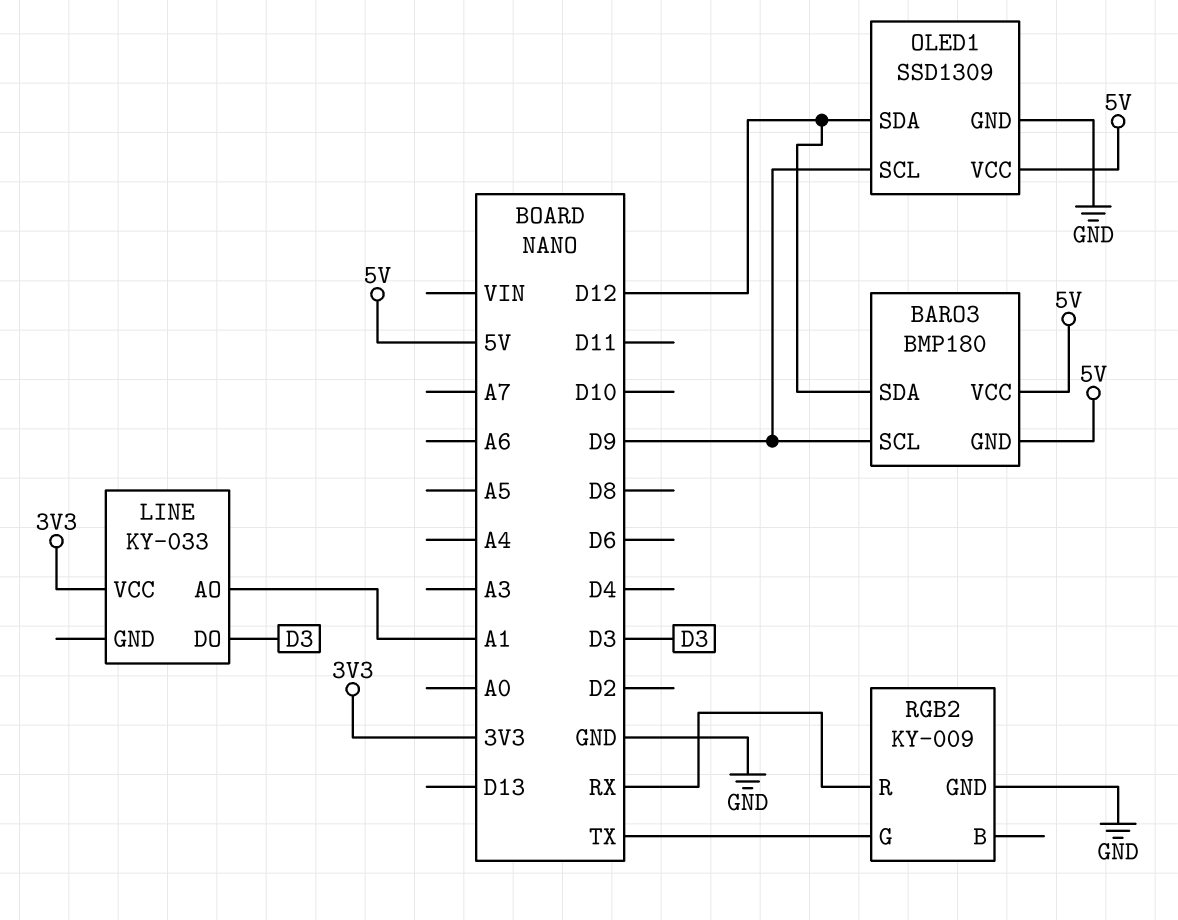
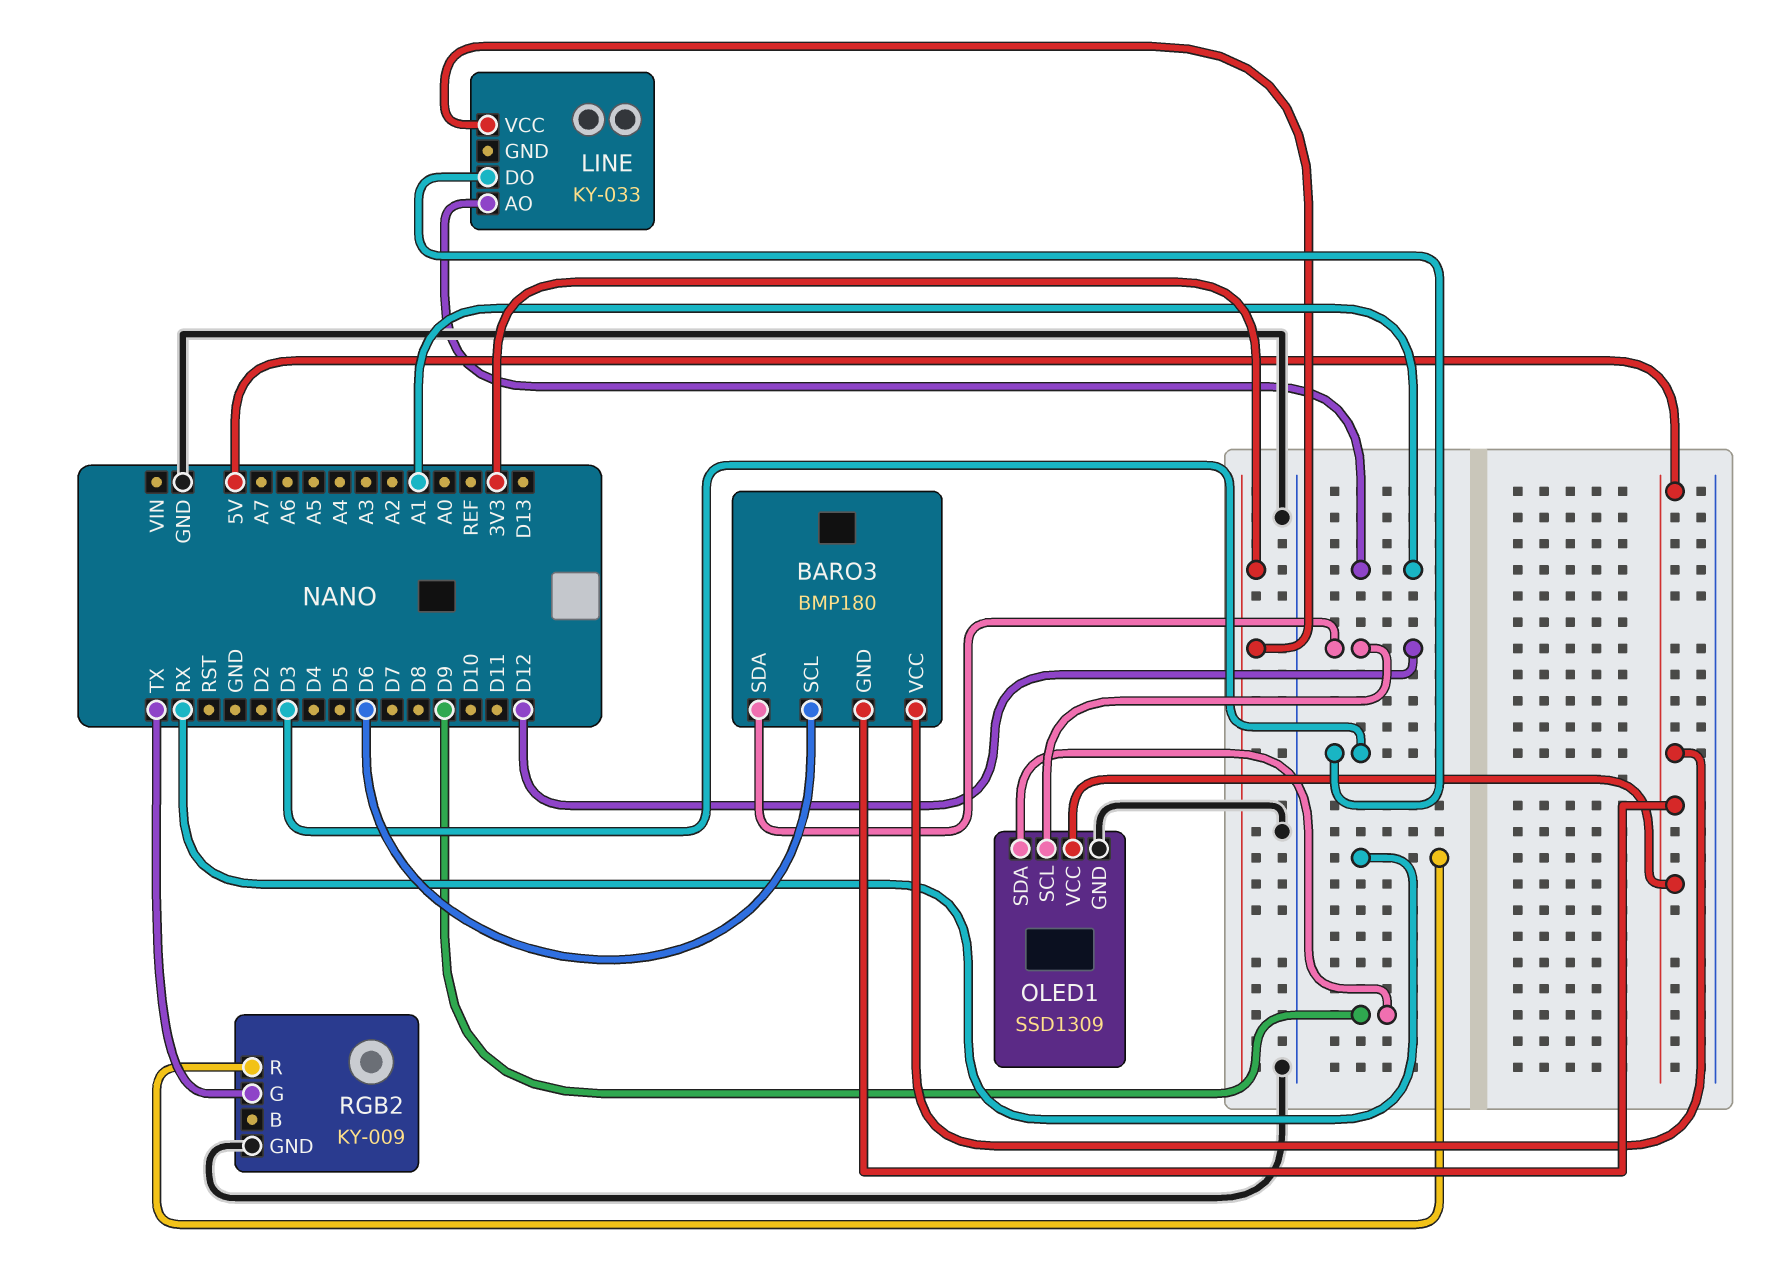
BARO3 pin SCL: D9 -> D6
OLED1 pin SCL: D9 -> D12
OLED1 pin SDA: D12 -> D9

